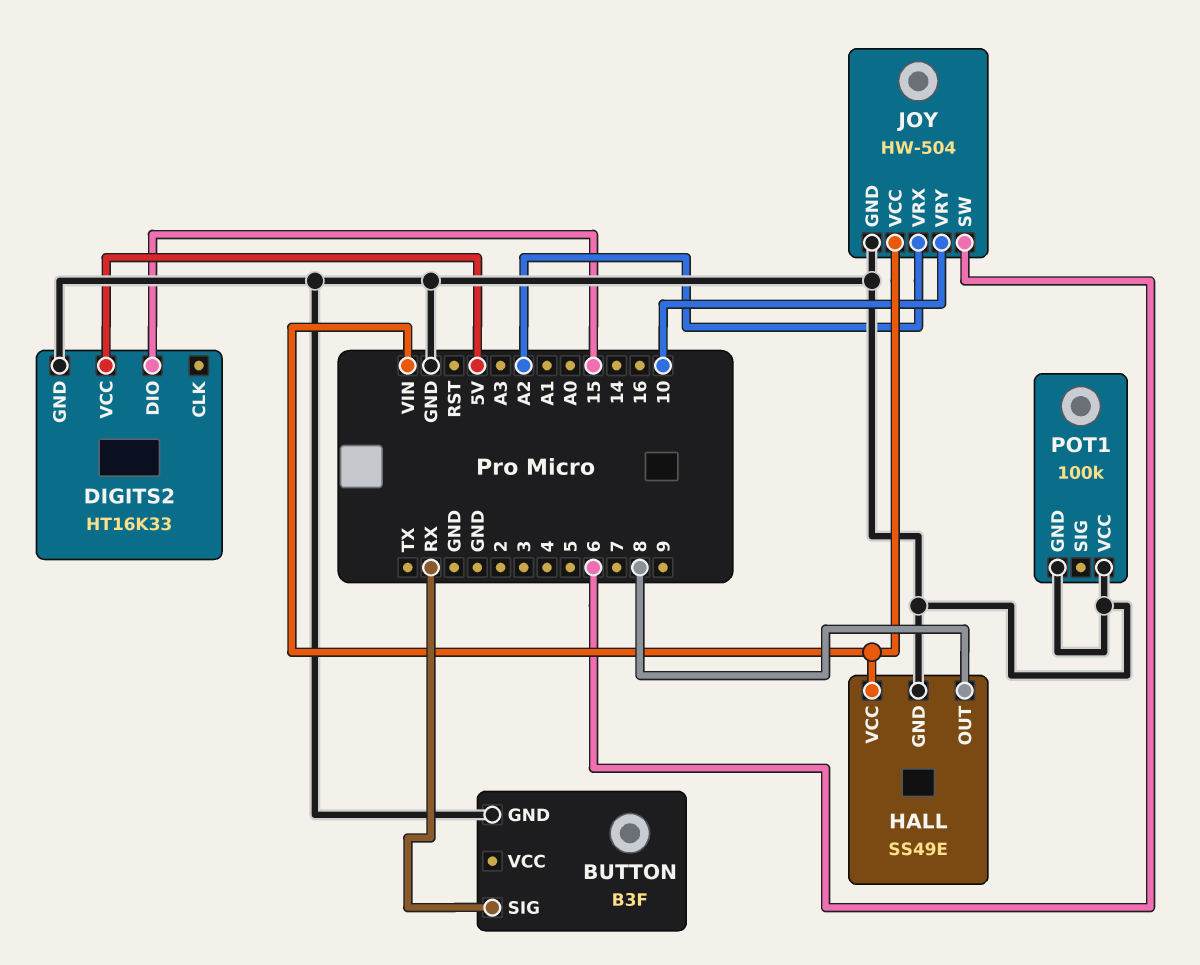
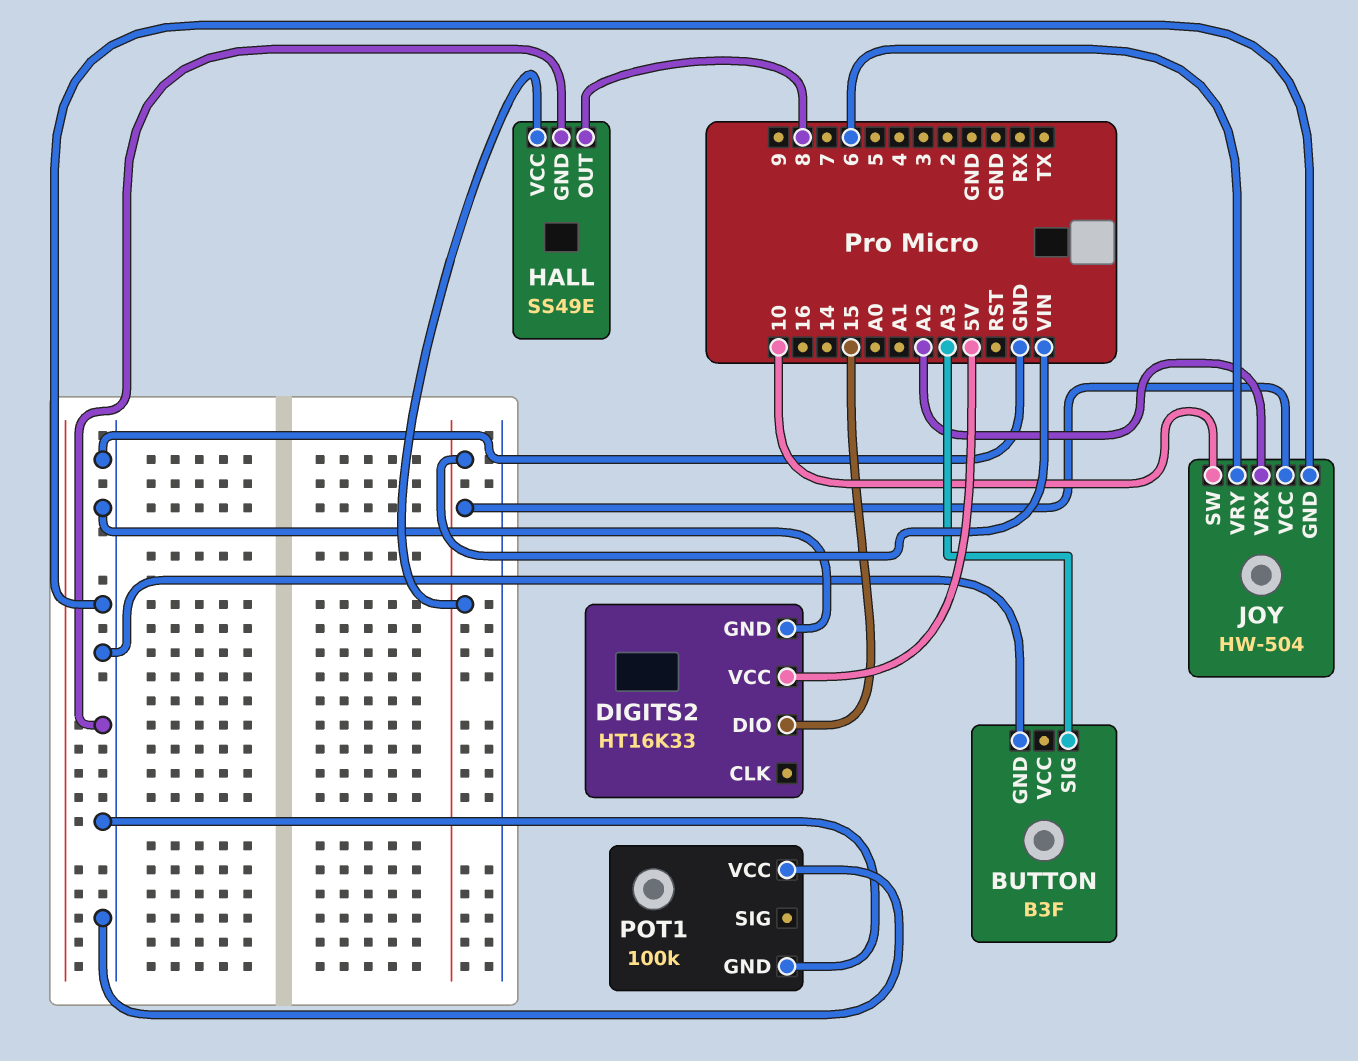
BUTTON pin SIG: RX -> A3
JOY pin SW: 6 -> 10
JOY pin VRY: 10 -> 6

